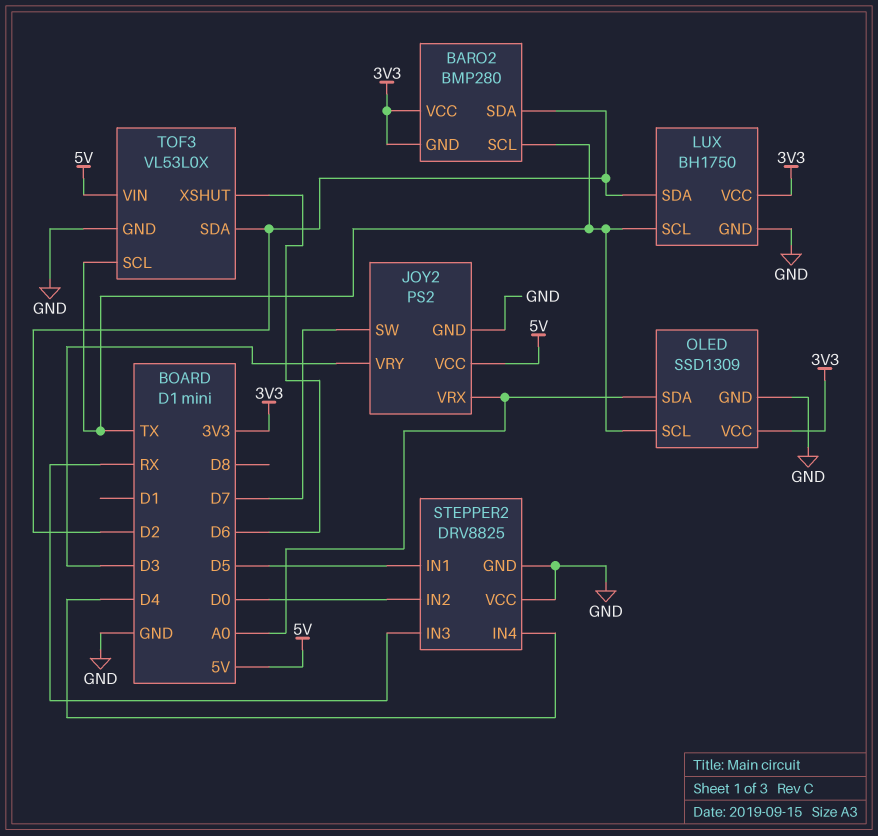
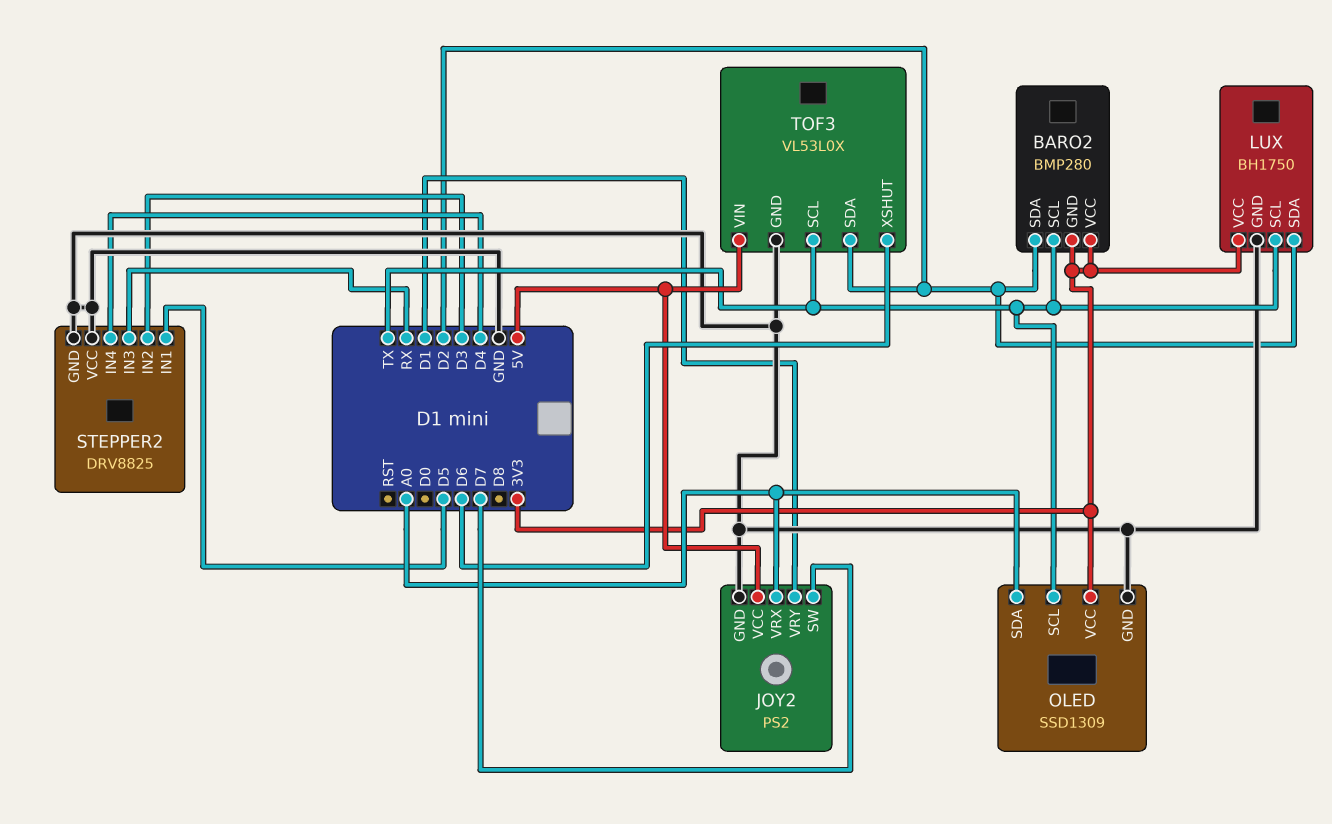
JOY2 pin VRY: D3 -> D1
STEPPER2 pin IN2: D0 -> D3

